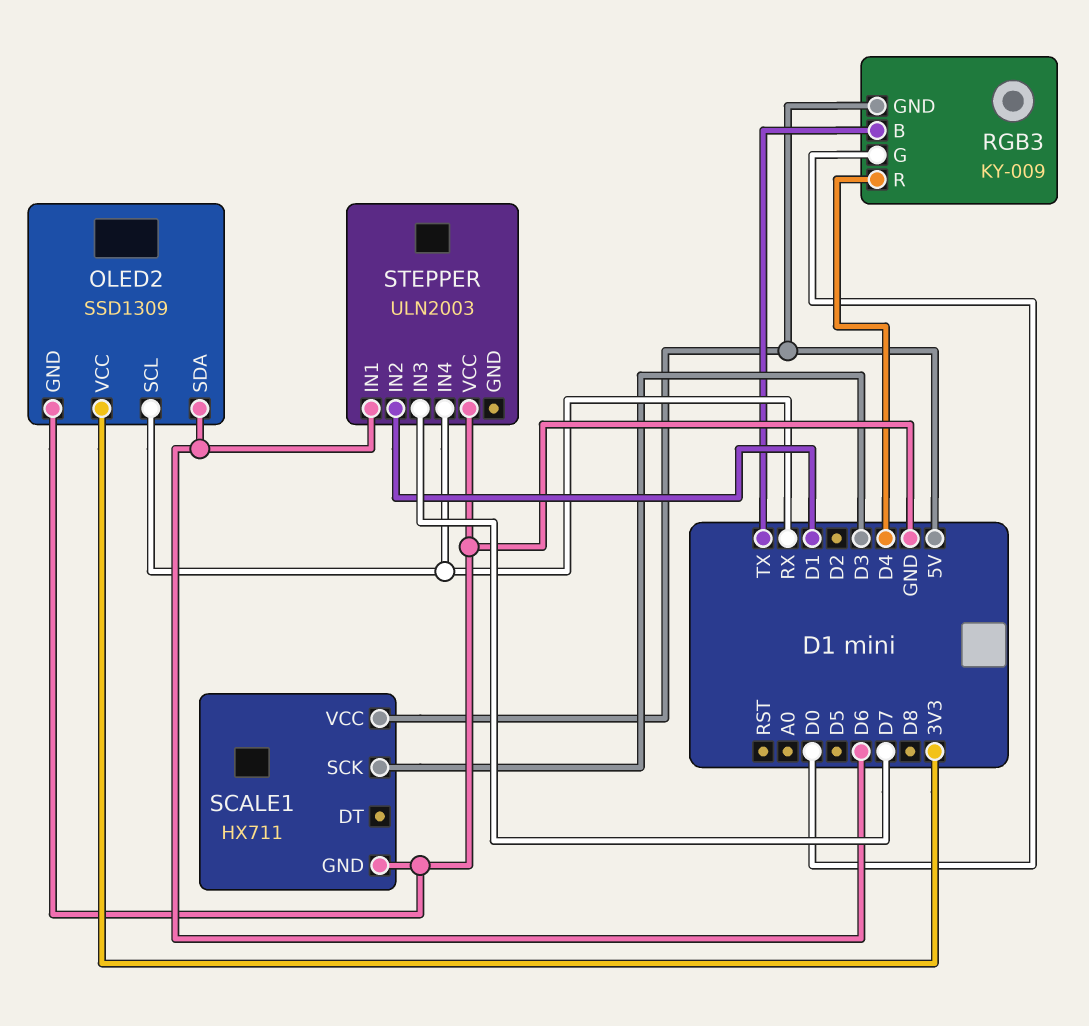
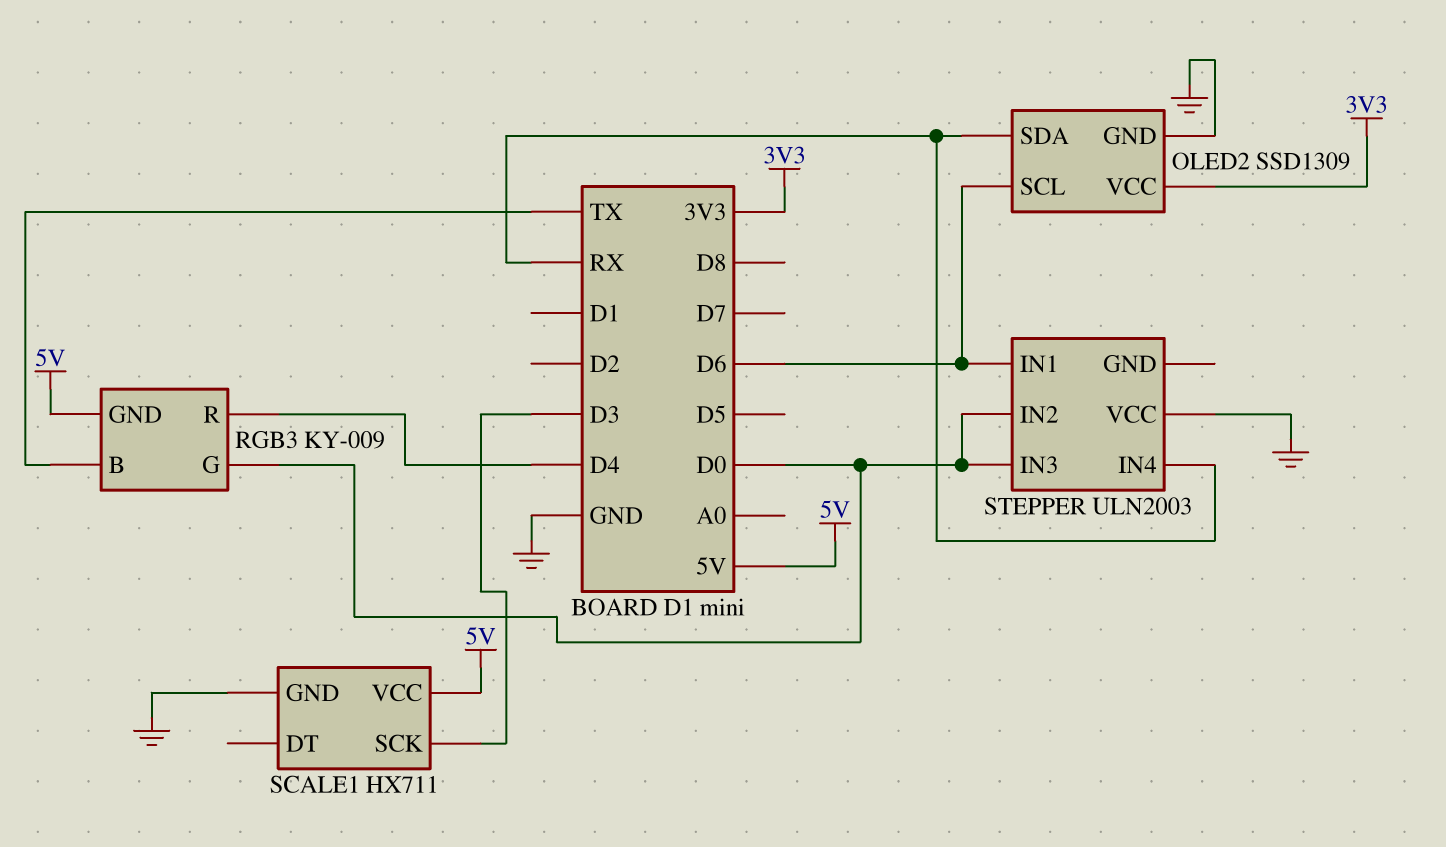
OLED2 pin SCL: RX -> D6
OLED2 pin SDA: D6 -> RX
STEPPER pin IN2: D1 -> D0
STEPPER pin IN3: D7 -> D0

